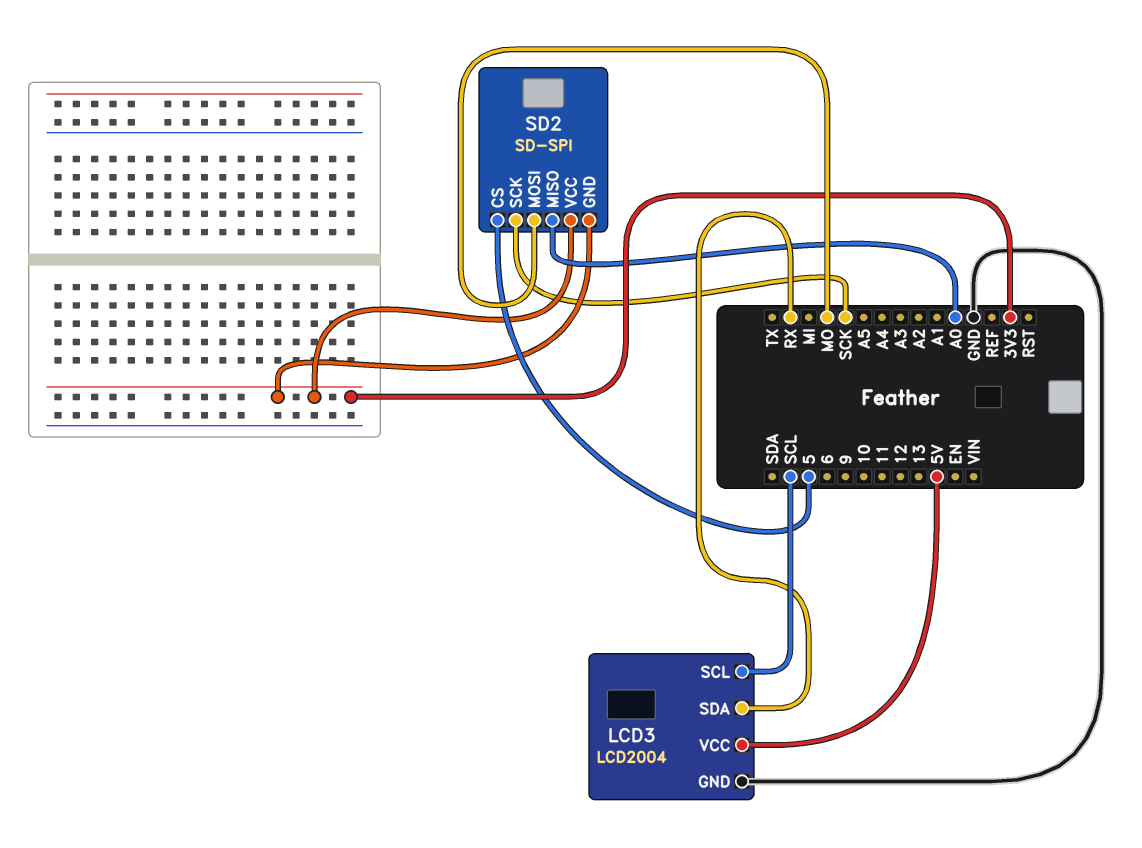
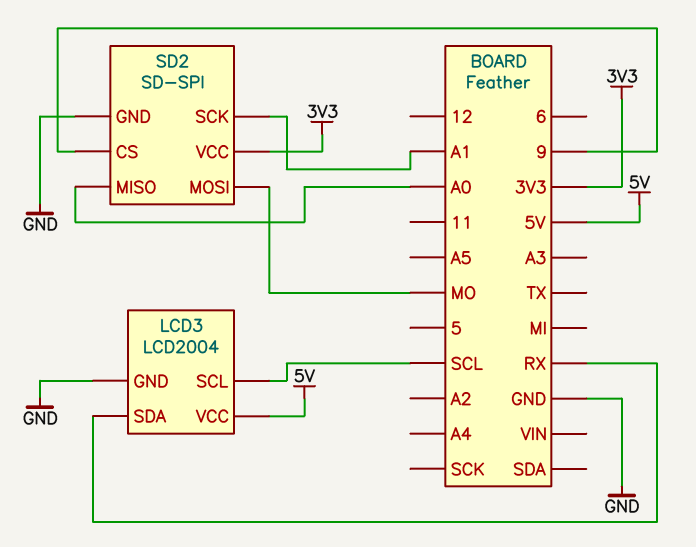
SD2 pin CS: 5 -> 9
SD2 pin GND: 3V3 -> GND
SD2 pin SCK: SCK -> A1

